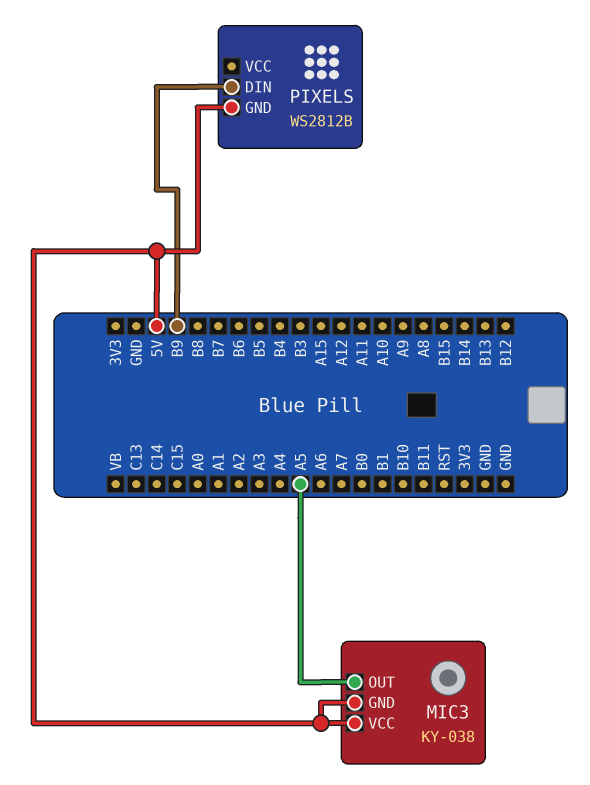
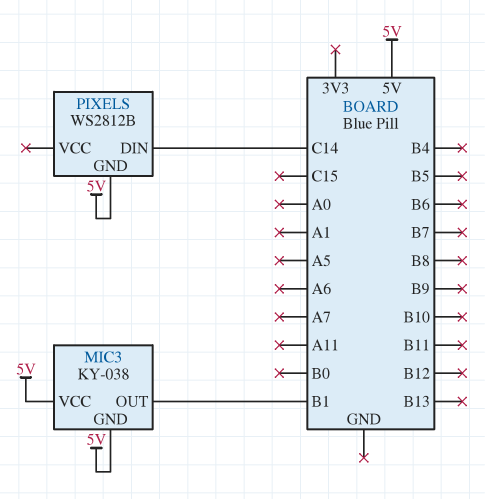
MIC3 pin OUT: A5 -> B1
PIXELS pin DIN: B9 -> C14

